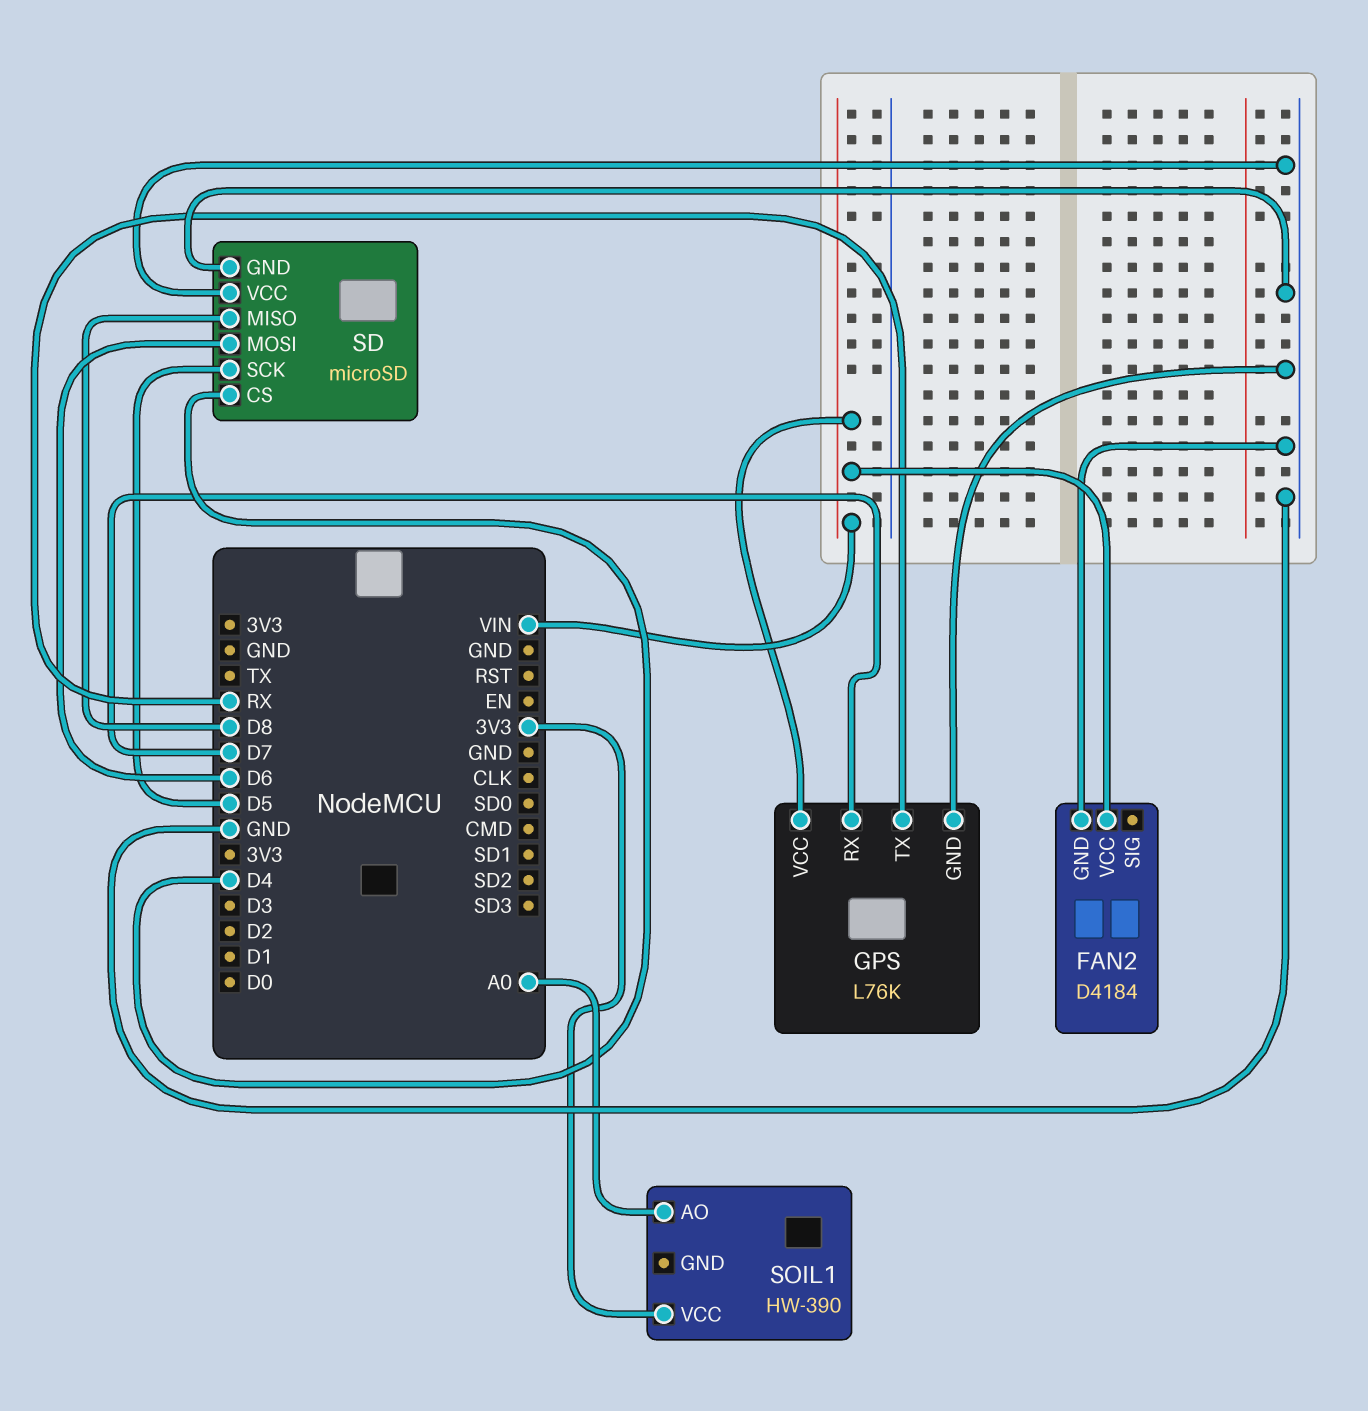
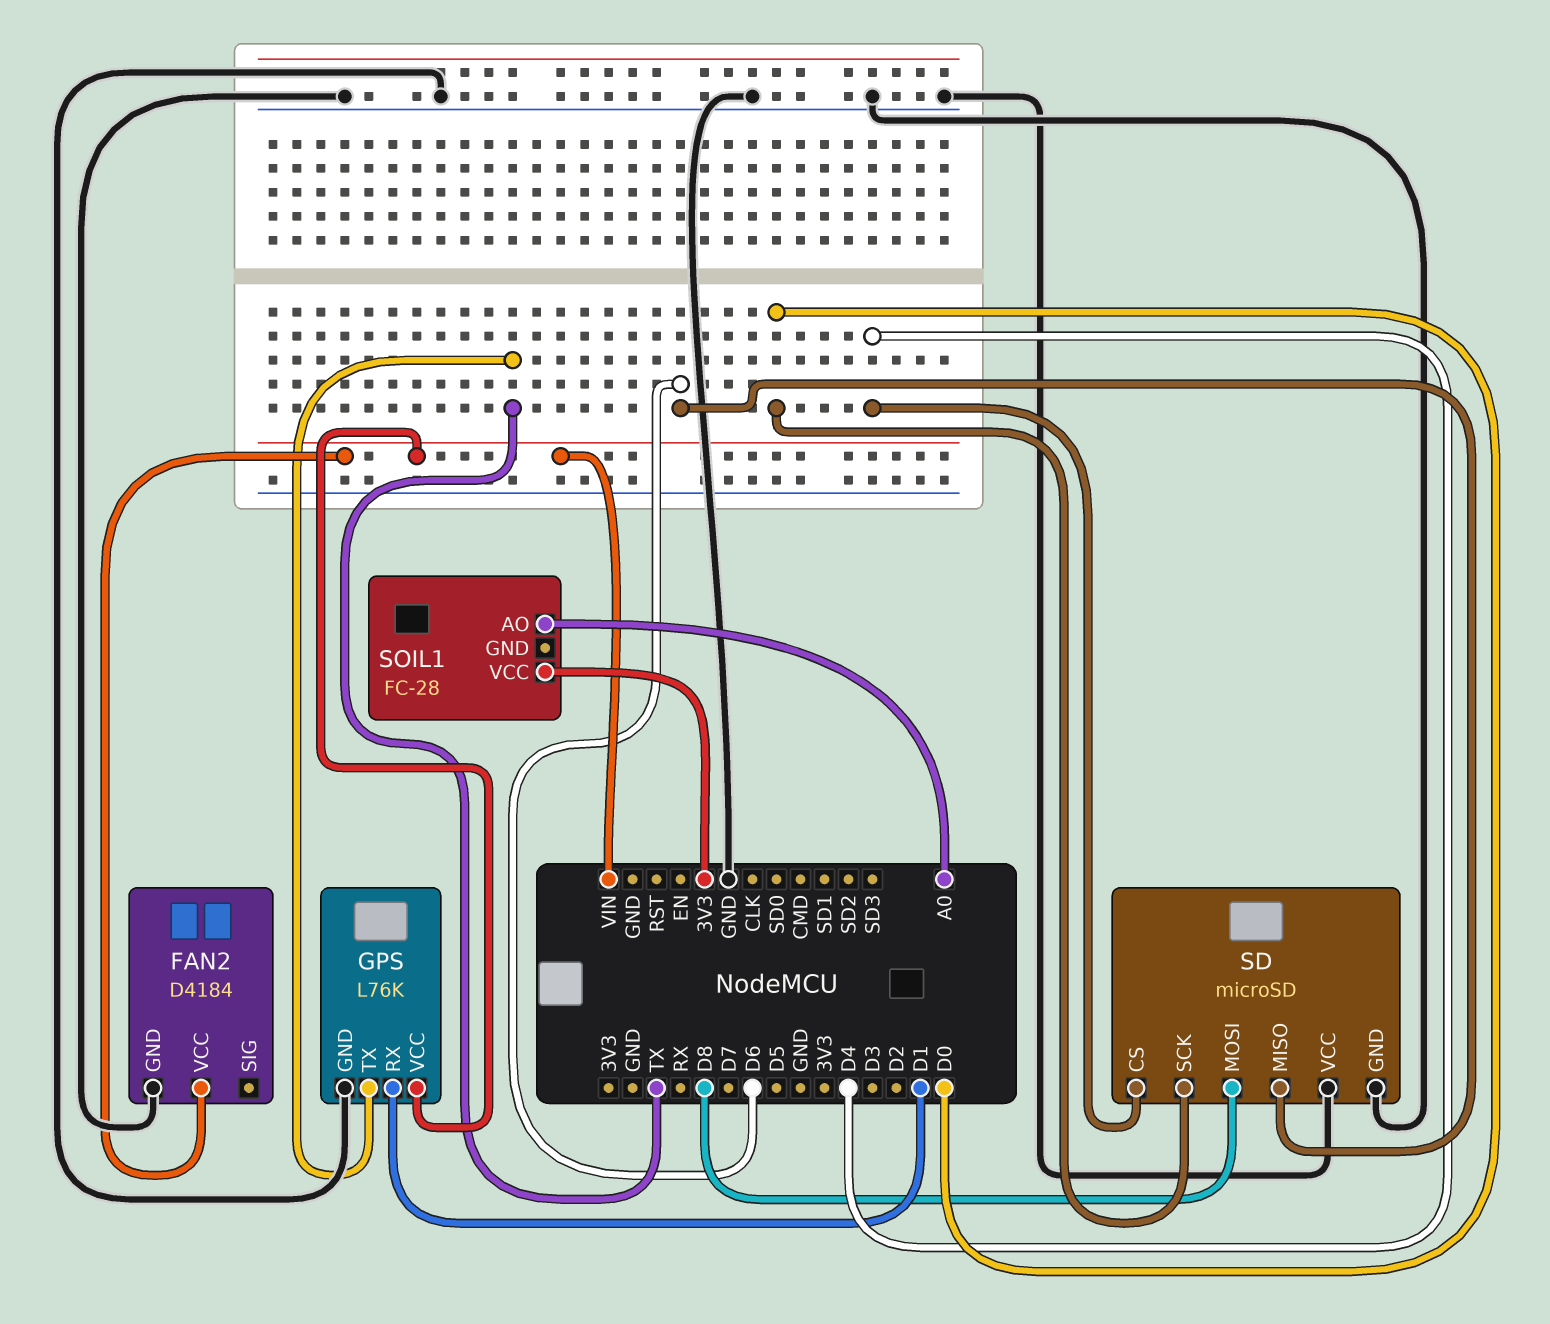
GPS pin RX: D7 -> D1
GPS pin TX: RX -> TX
SD pin MISO: D8 -> D6
SD pin MOSI: D6 -> D8
SD pin SCK: D5 -> D0
SOIL1: HW-390 -> FC-28

